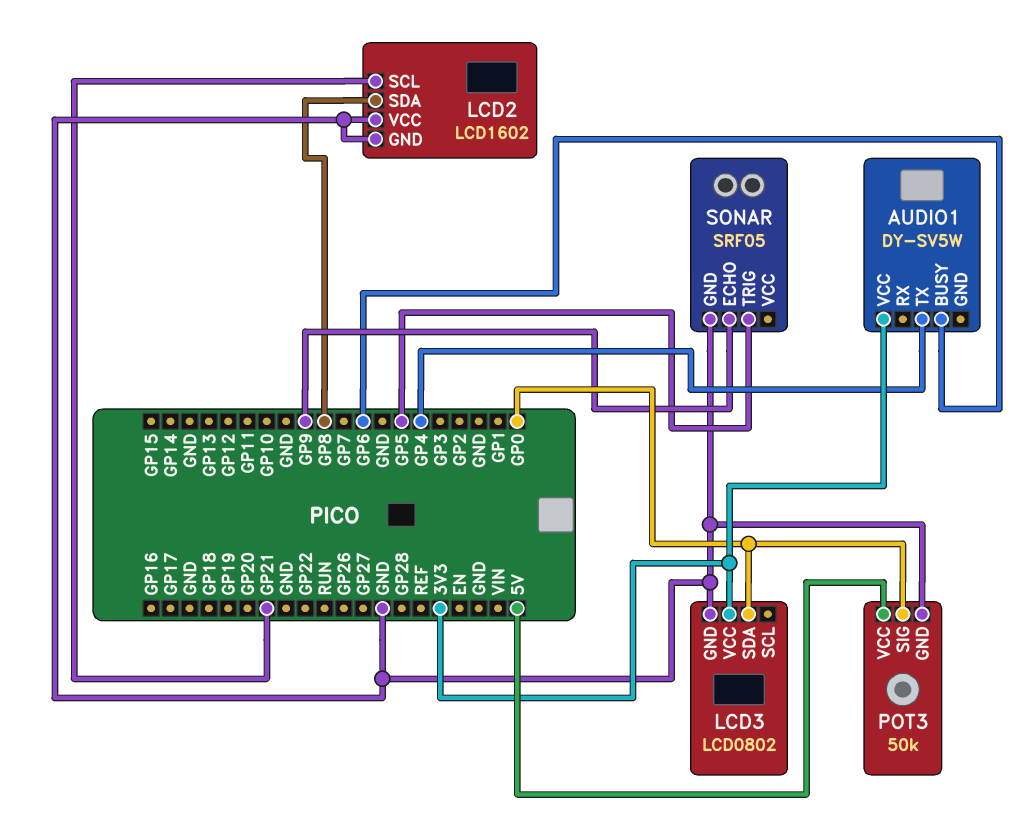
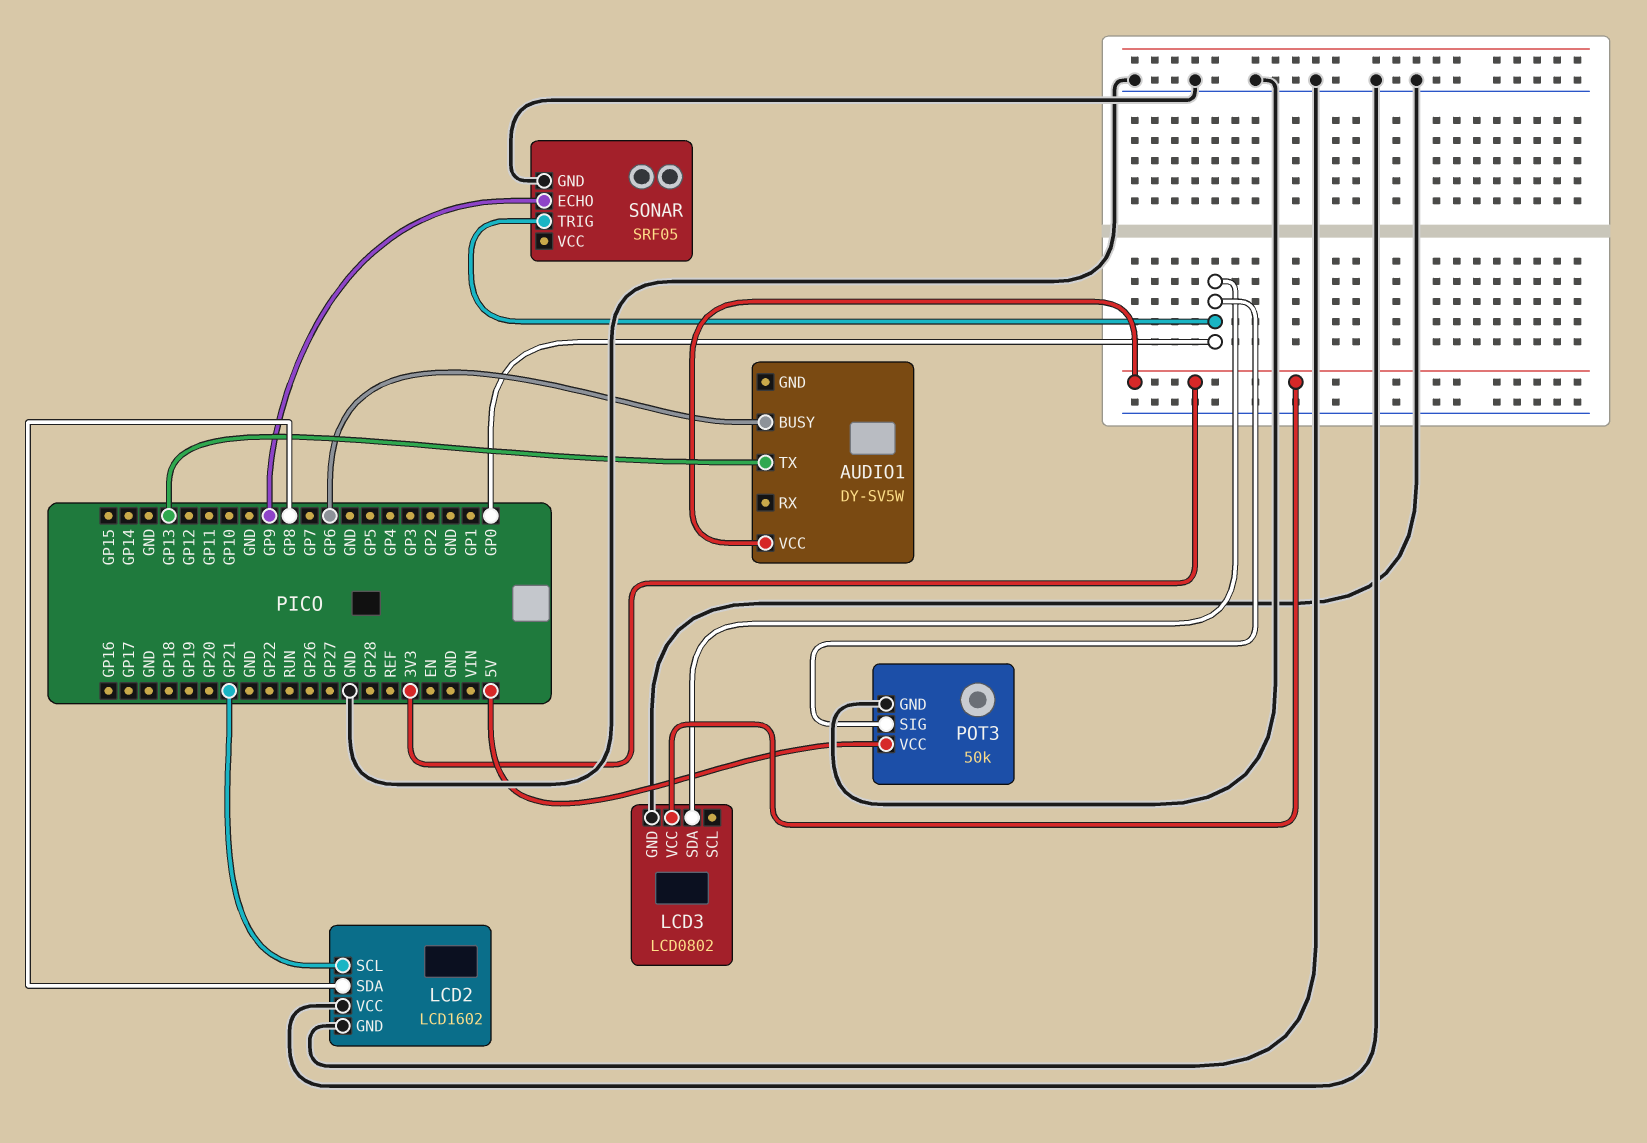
AUDIO1 pin TX: GP4 -> GP13
SONAR pin TRIG: GP5 -> GP0

